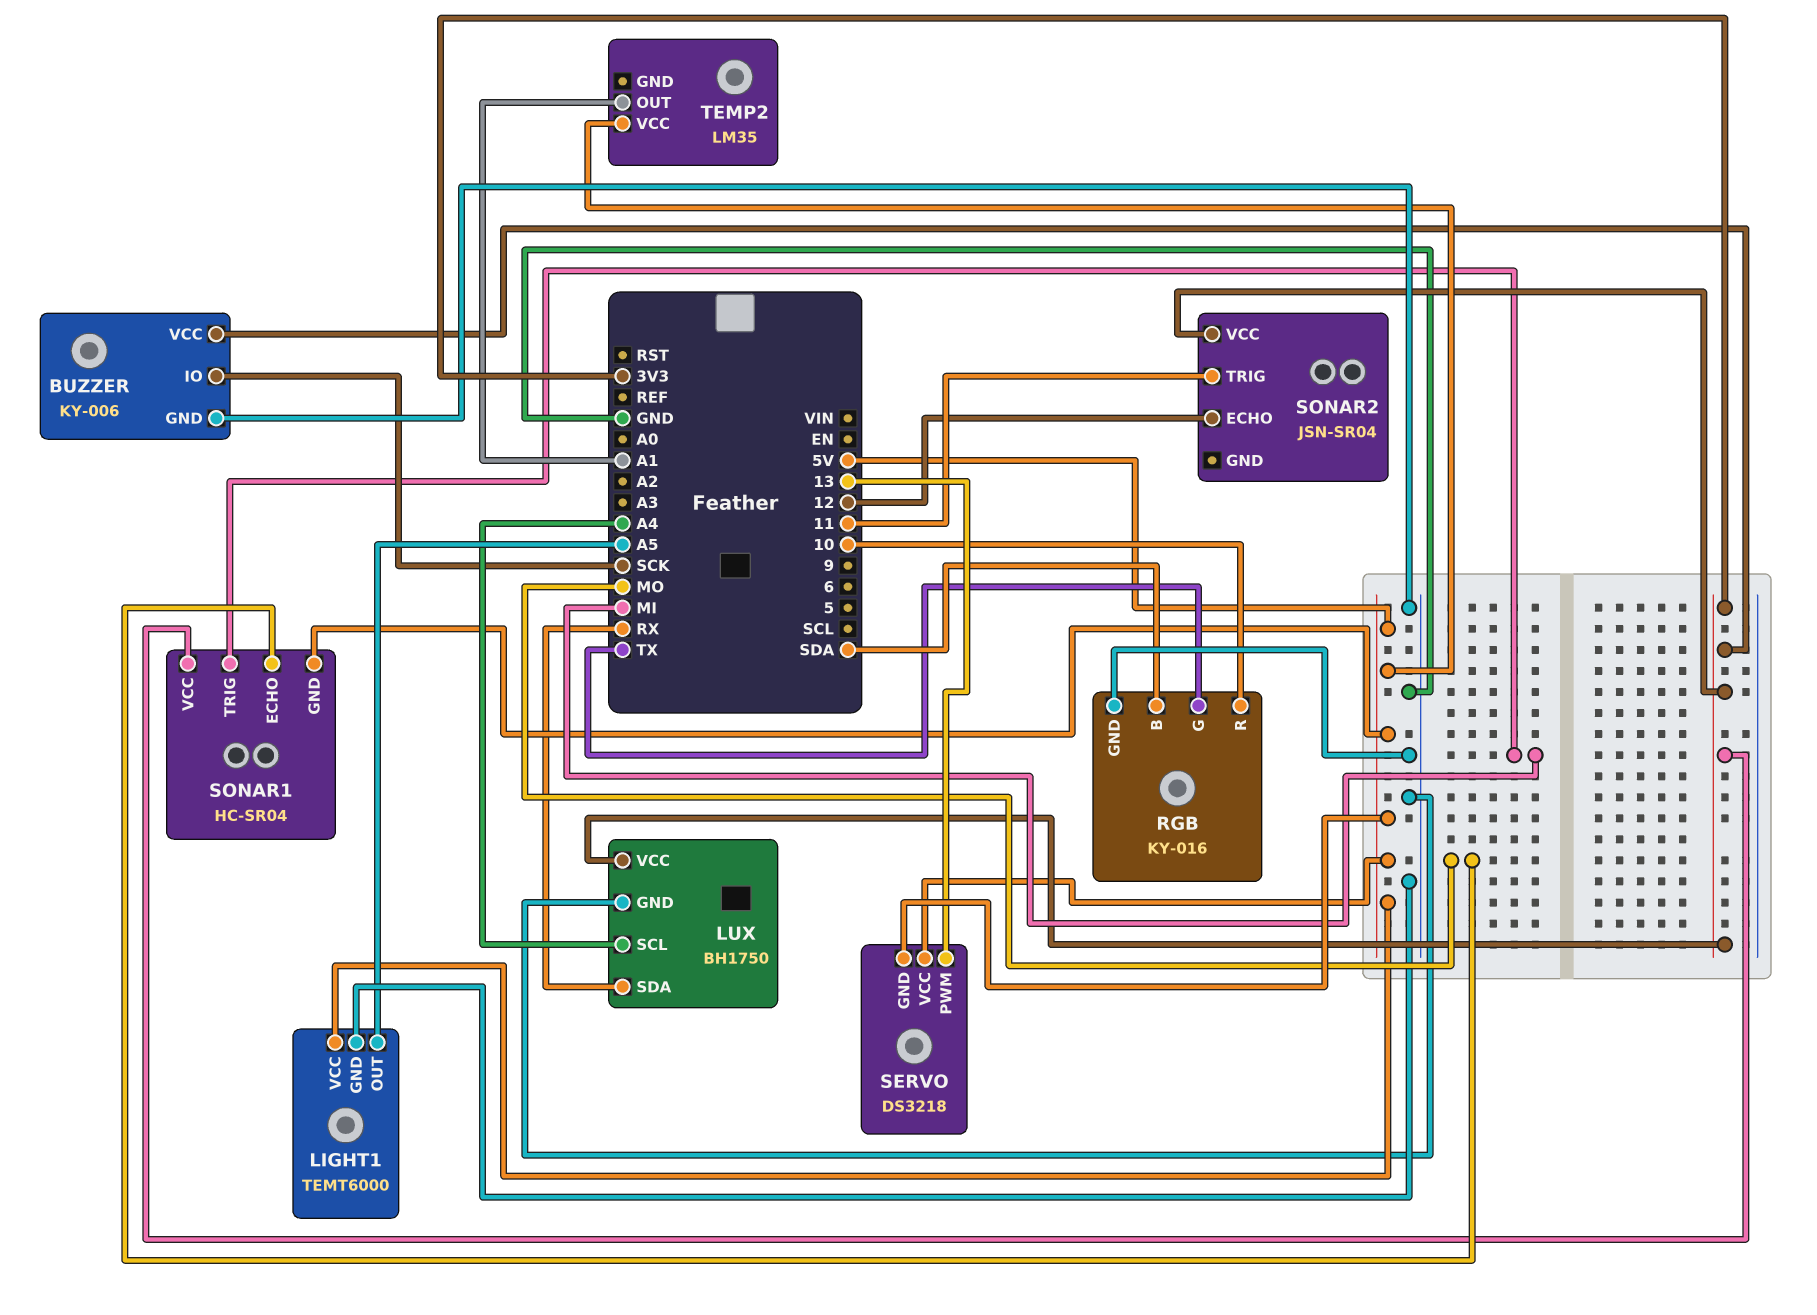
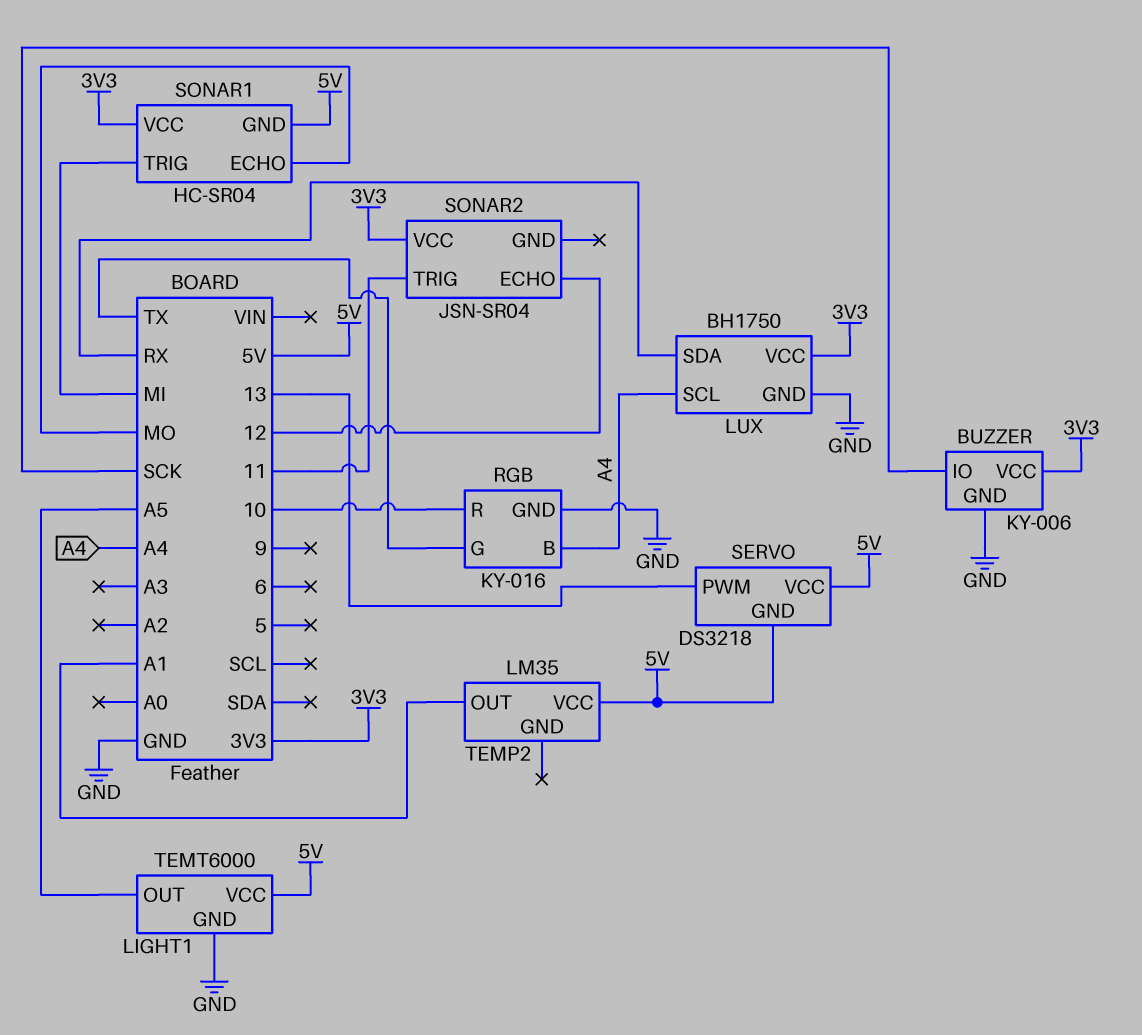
RGB pin B: SDA -> A4

